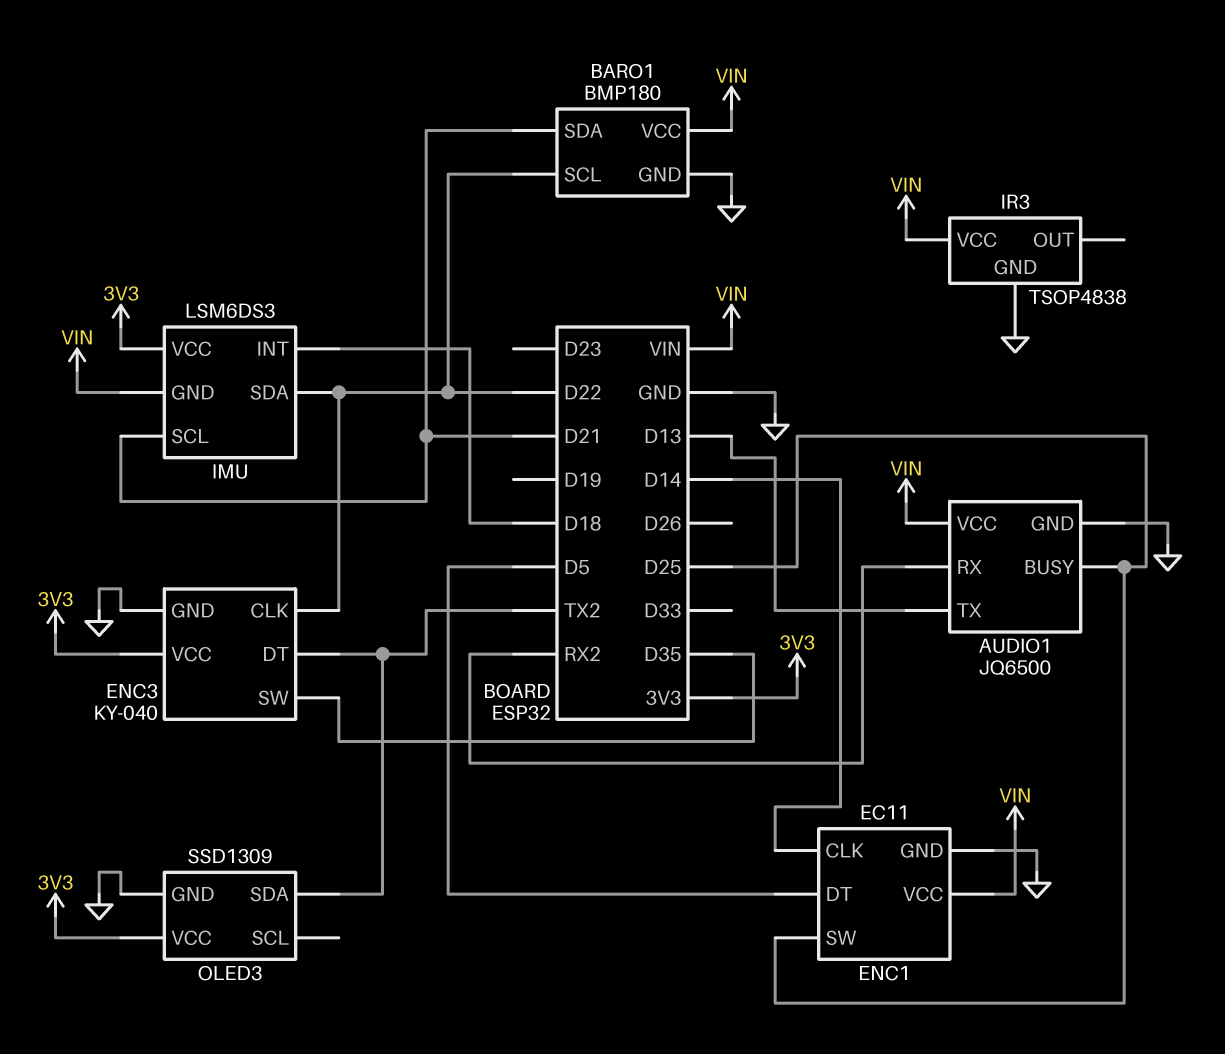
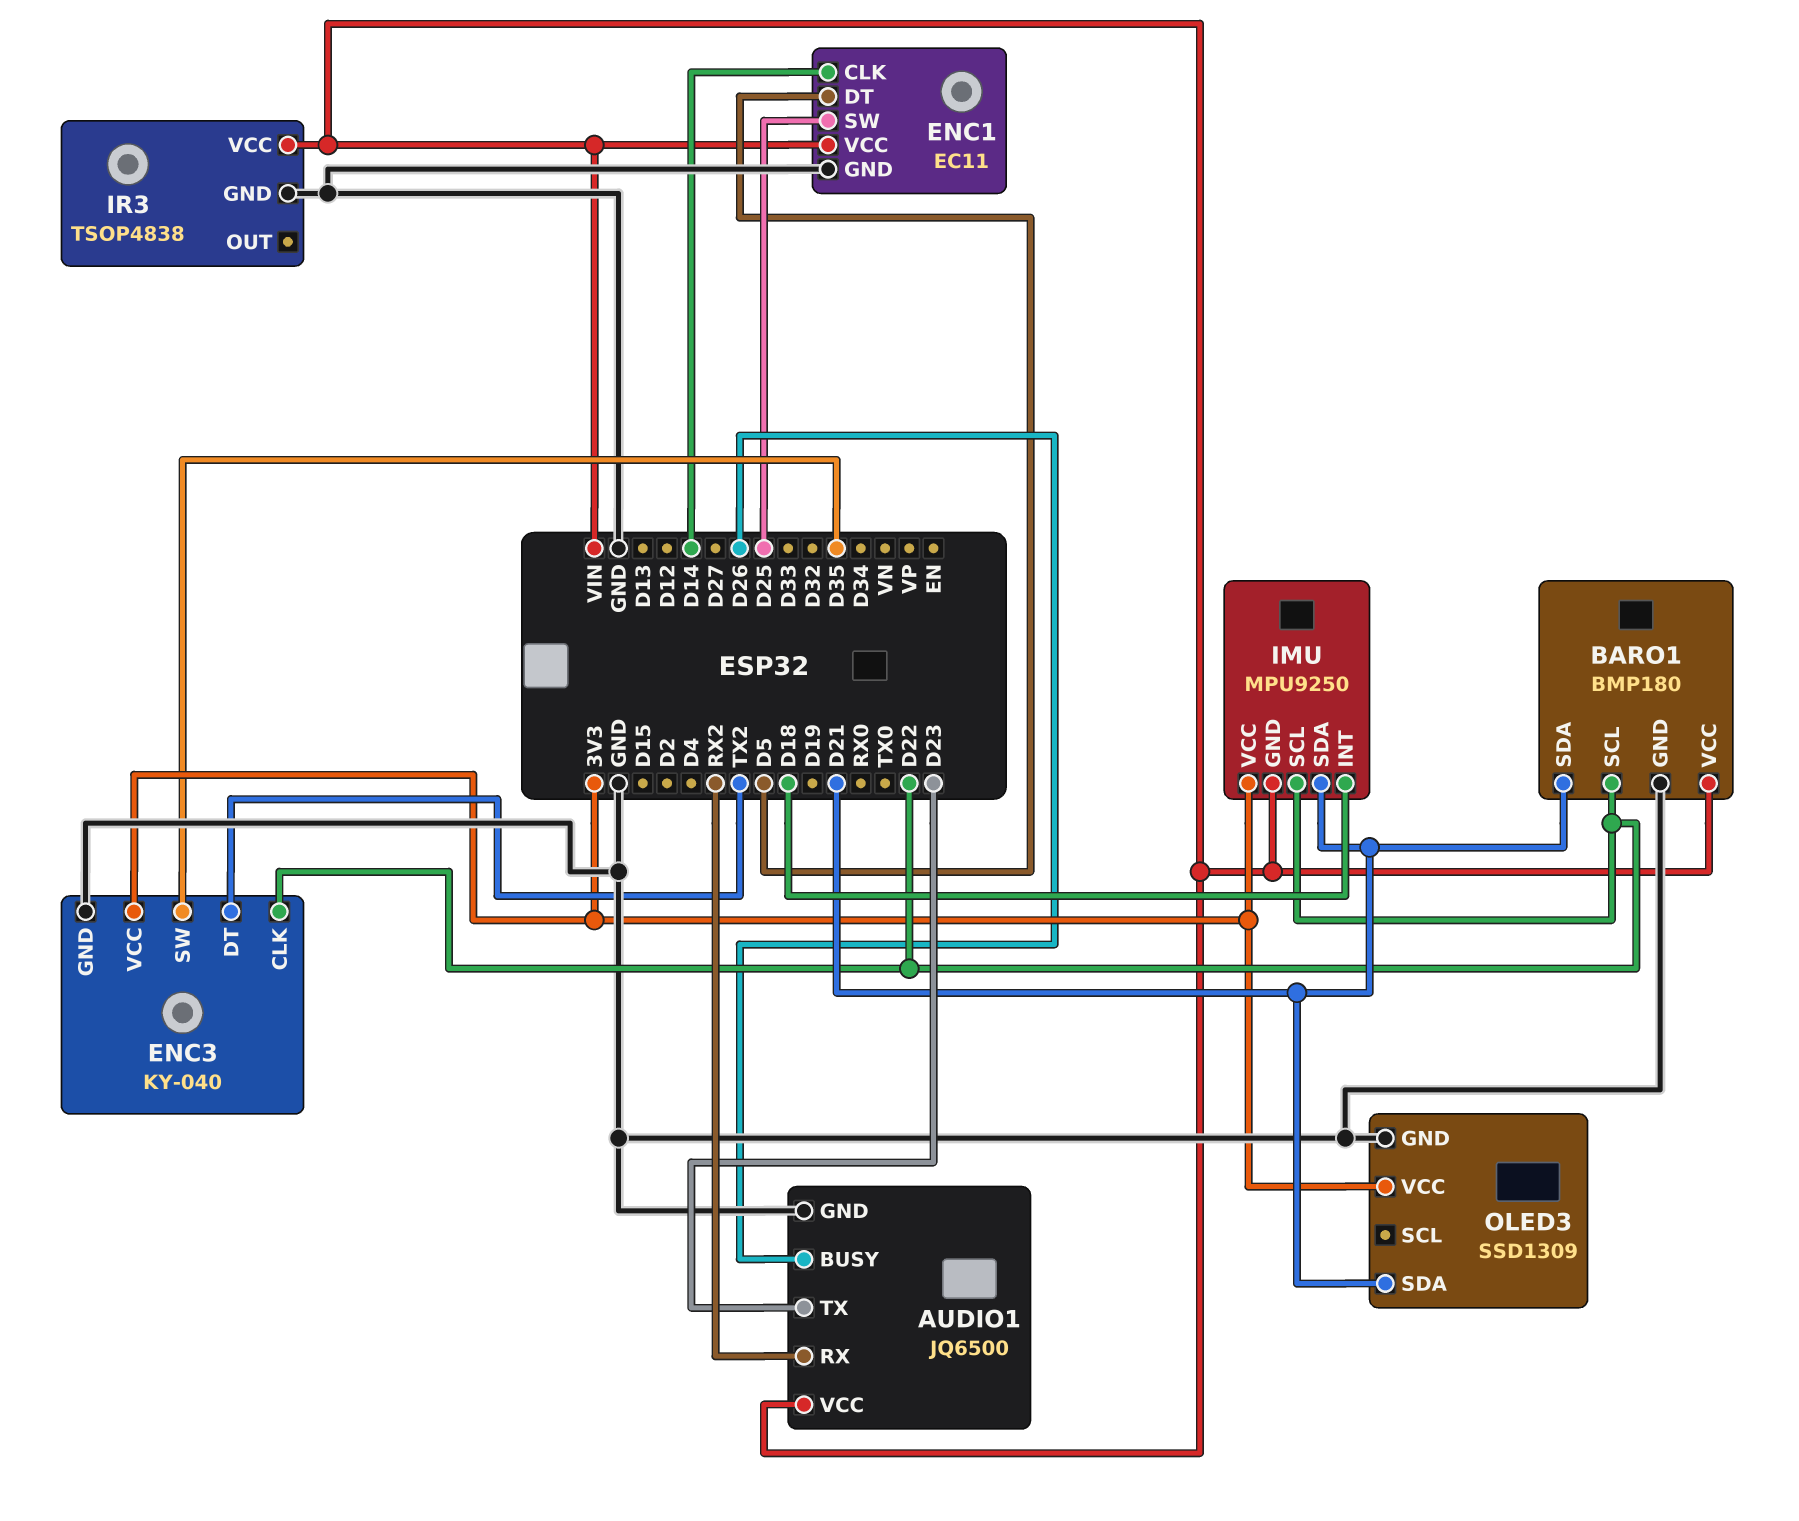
AUDIO1 pin BUSY: D25 -> D26
AUDIO1 pin TX: D13 -> D23
IMU: LSM6DS3 -> MPU9250
IMU pin SCL: D21 -> D22
IMU pin SDA: D22 -> D21
OLED3 pin SDA: TX2 -> D21

